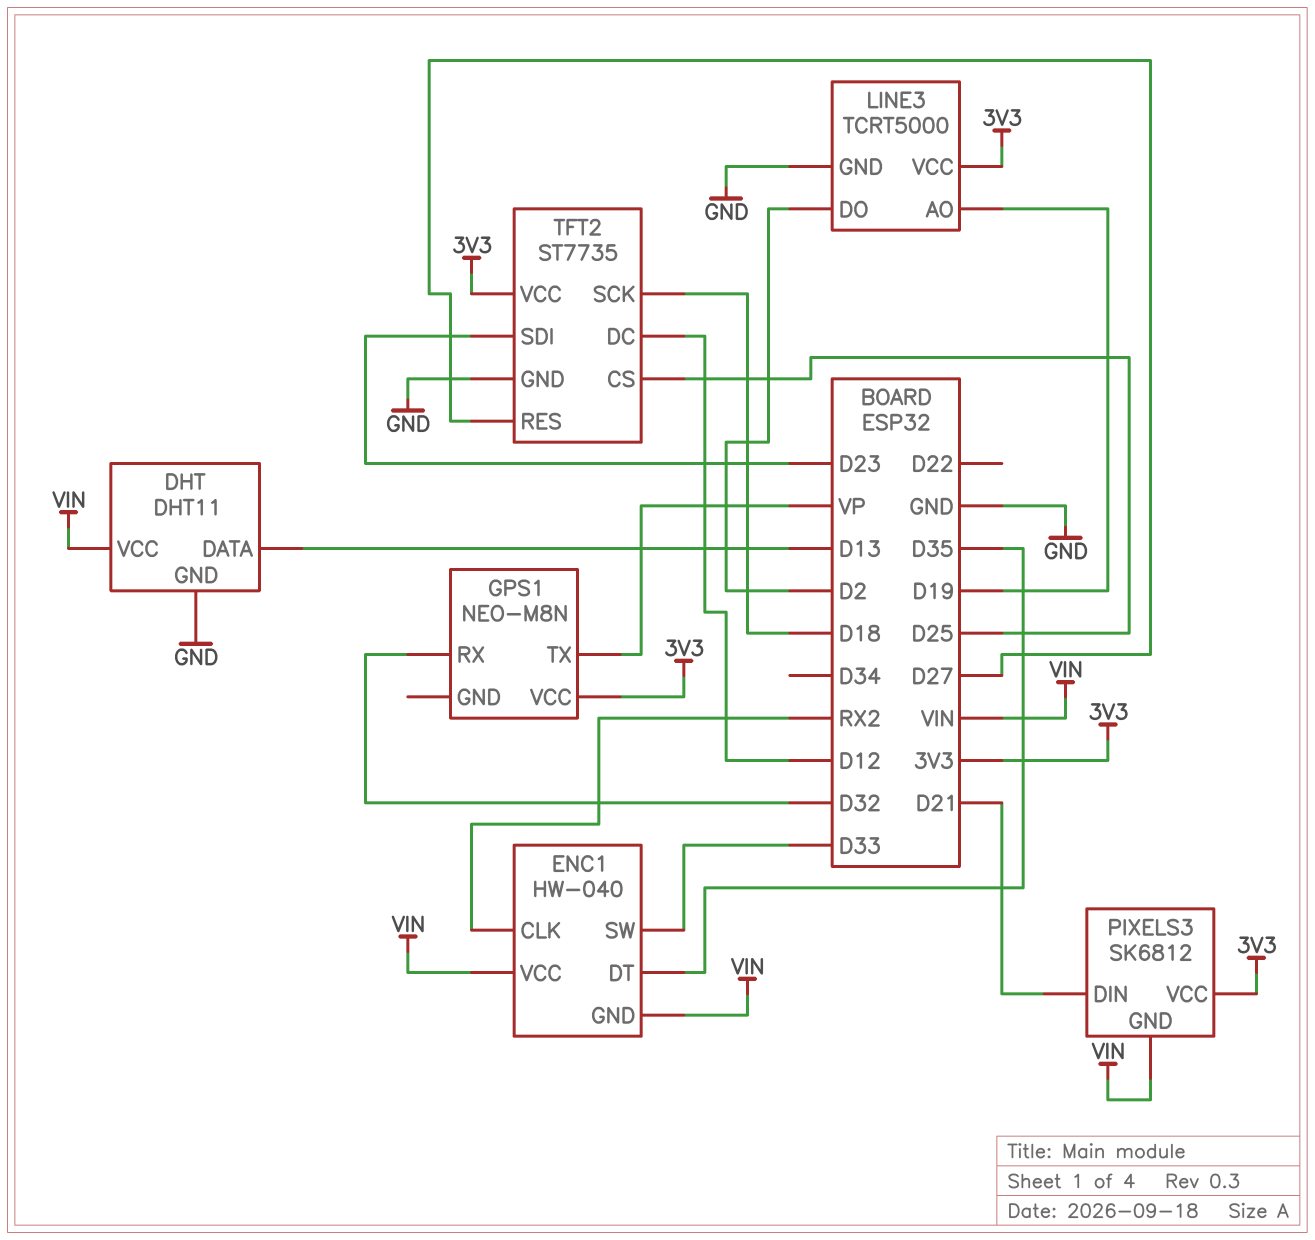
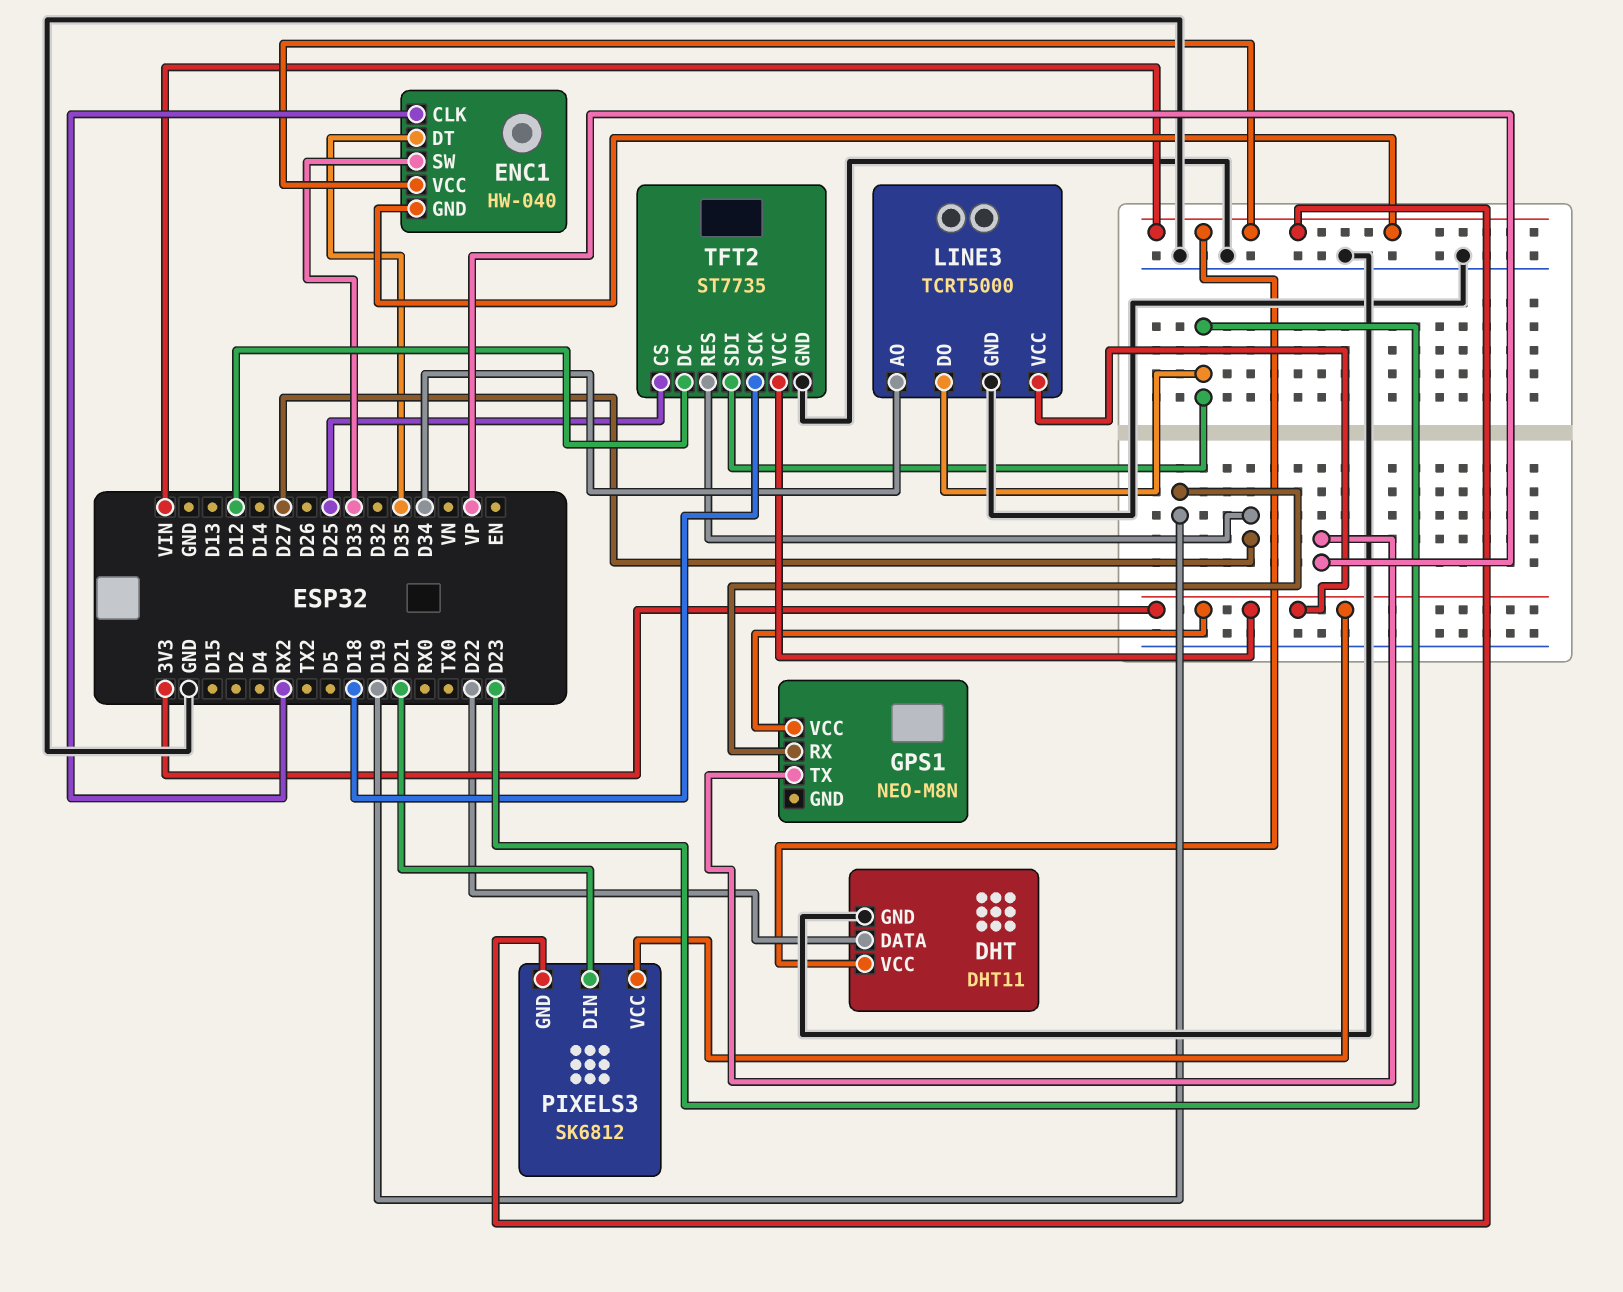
DHT pin DATA: D13 -> D22
GPS1 pin RX: D32 -> D19
LINE3 pin AO: D19 -> D34
LINE3 pin DO: D2 -> D23

